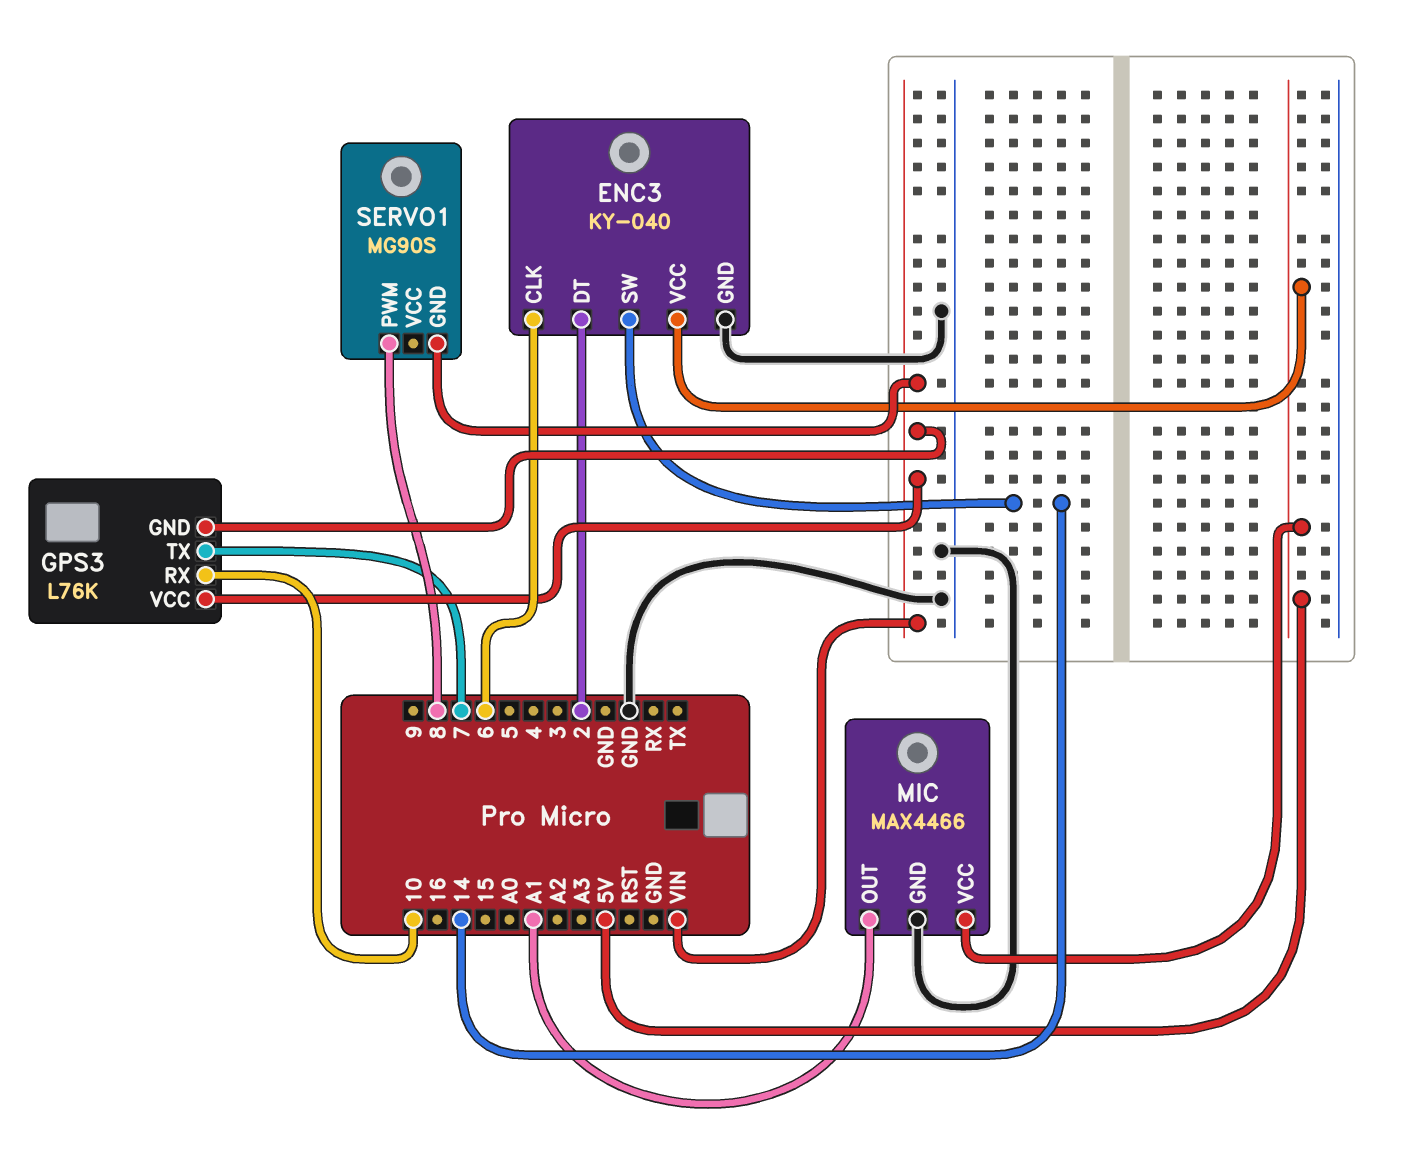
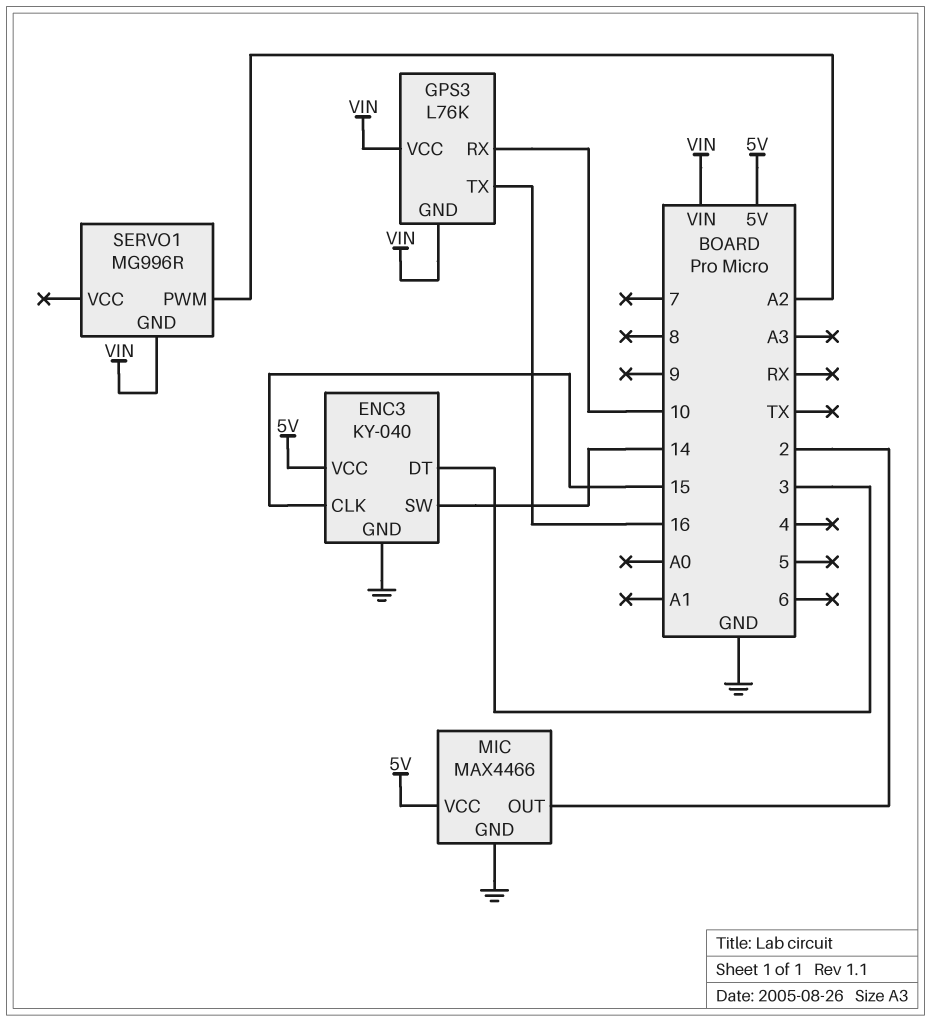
ENC3 pin CLK: 6 -> 15
ENC3 pin DT: 2 -> 3
GPS3 pin TX: 7 -> 16
MIC pin OUT: A1 -> 2
SERVO1: MG90S -> MG996R
SERVO1 pin PWM: 8 -> A2

